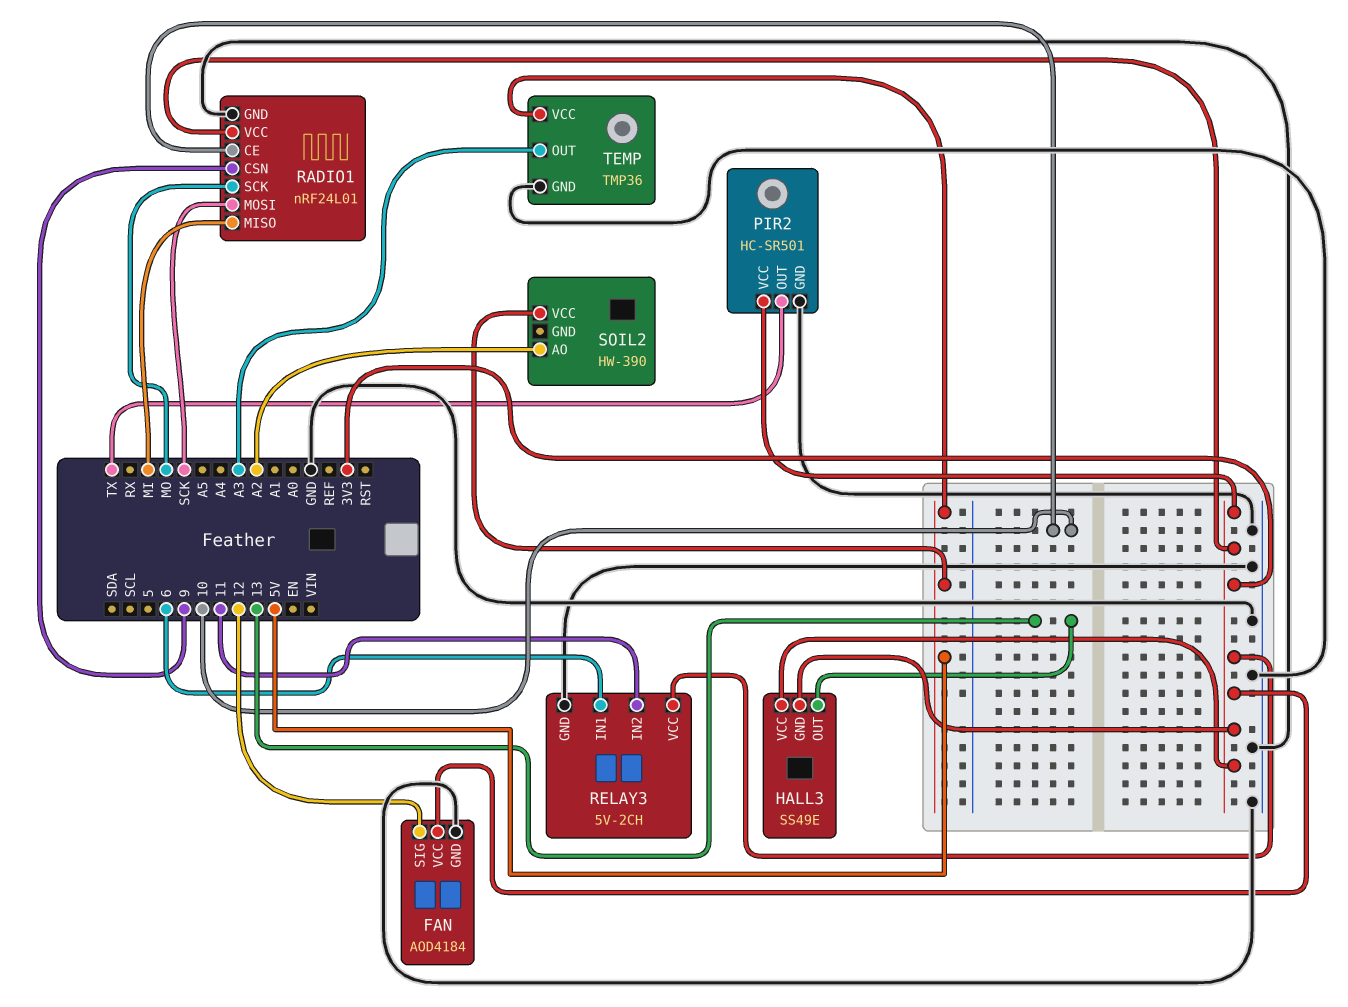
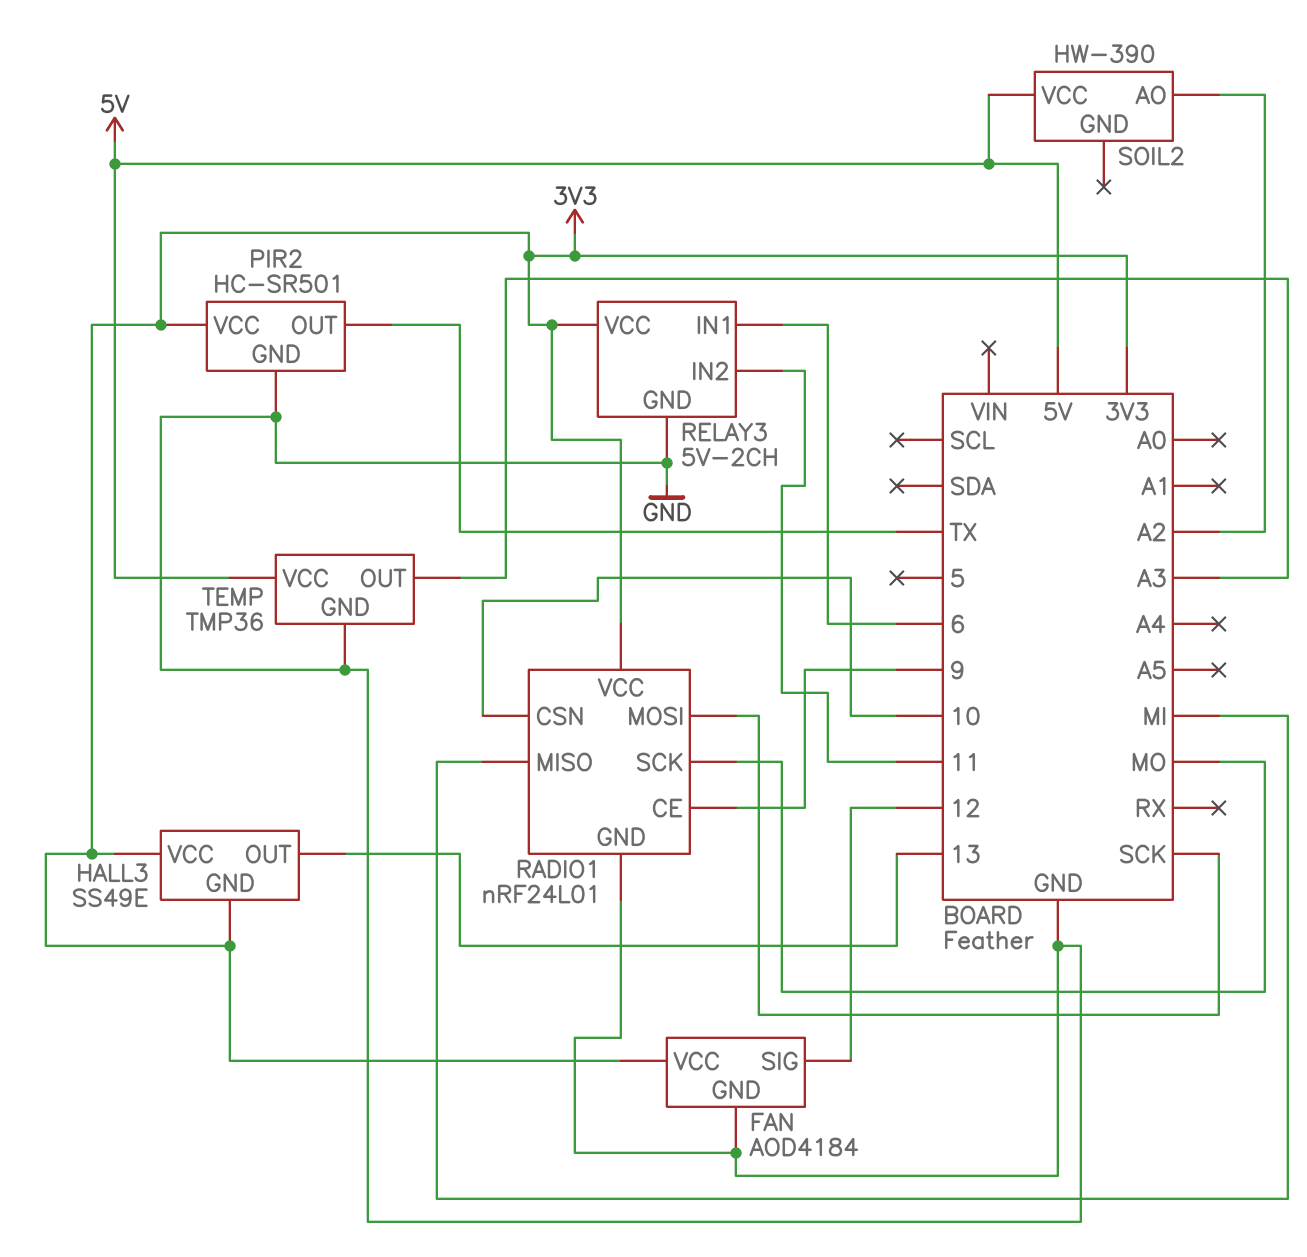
RADIO1 pin CE: 10 -> 9
RADIO1 pin CSN: 9 -> 10

